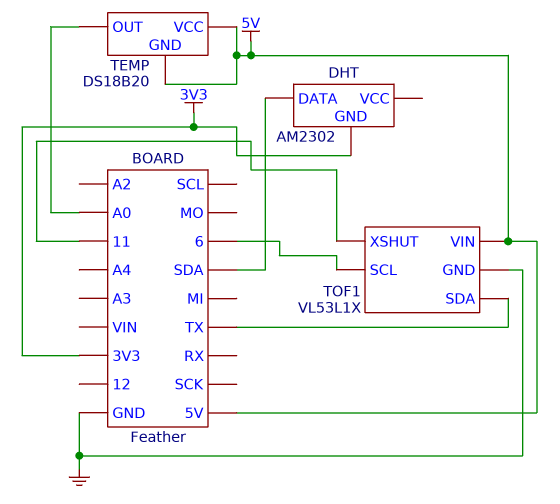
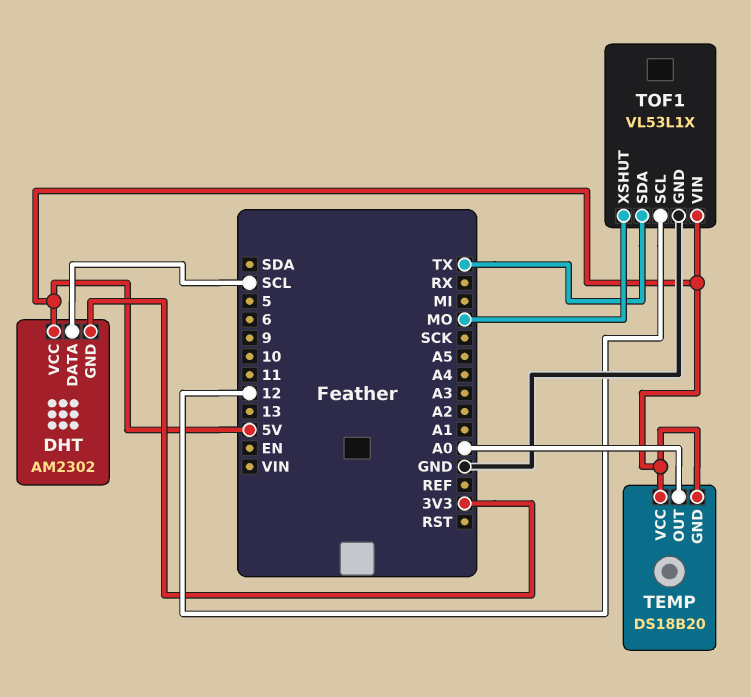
DHT pin DATA: SDA -> SCL
DHT pin VCC: none -> 5V
TOF1 pin SCL: 6 -> 12
TOF1 pin XSHUT: 11 -> MO

